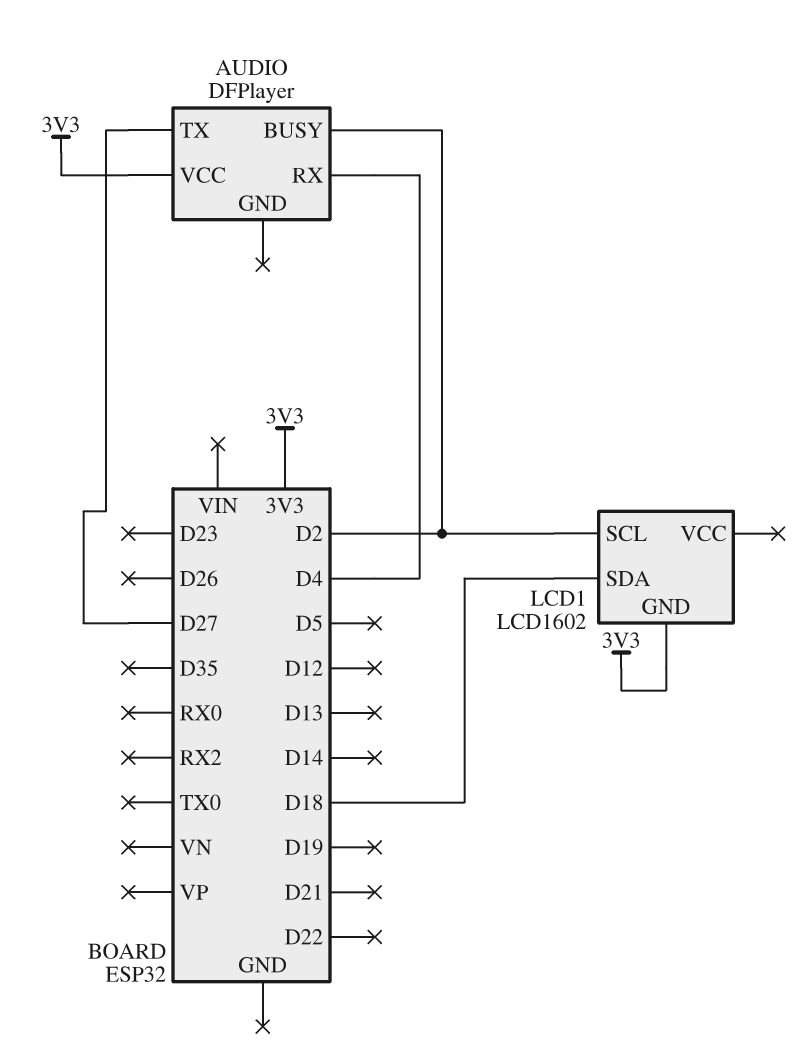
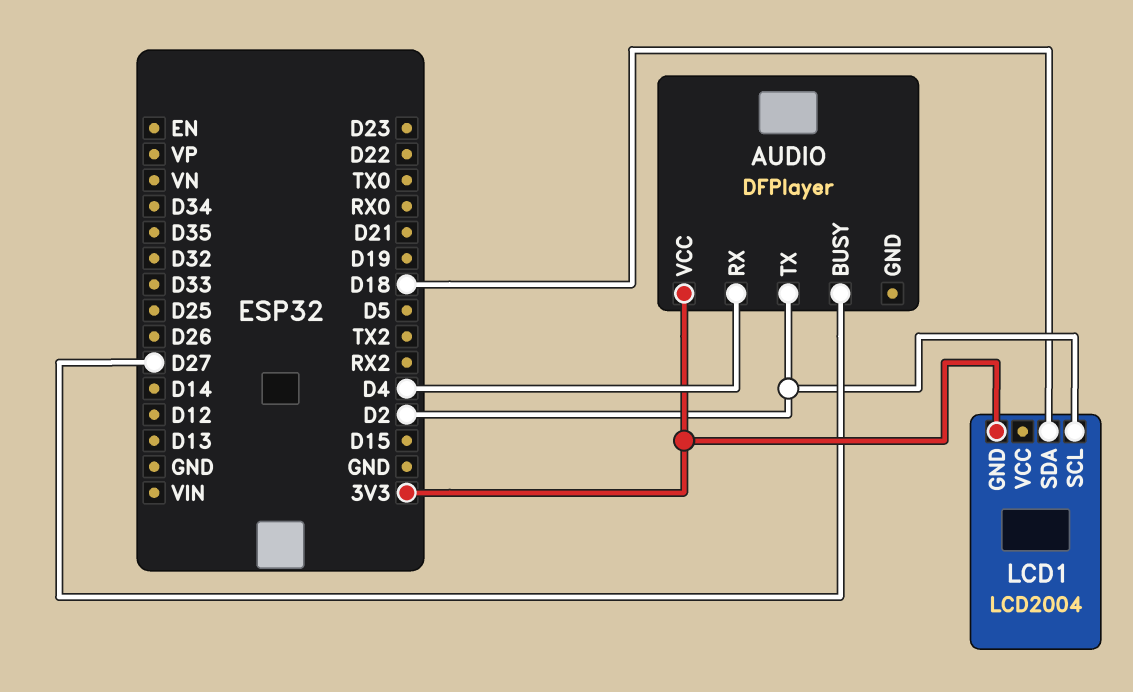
AUDIO pin BUSY: D2 -> D27
AUDIO pin TX: D27 -> D2
LCD1: LCD1602 -> LCD2004

